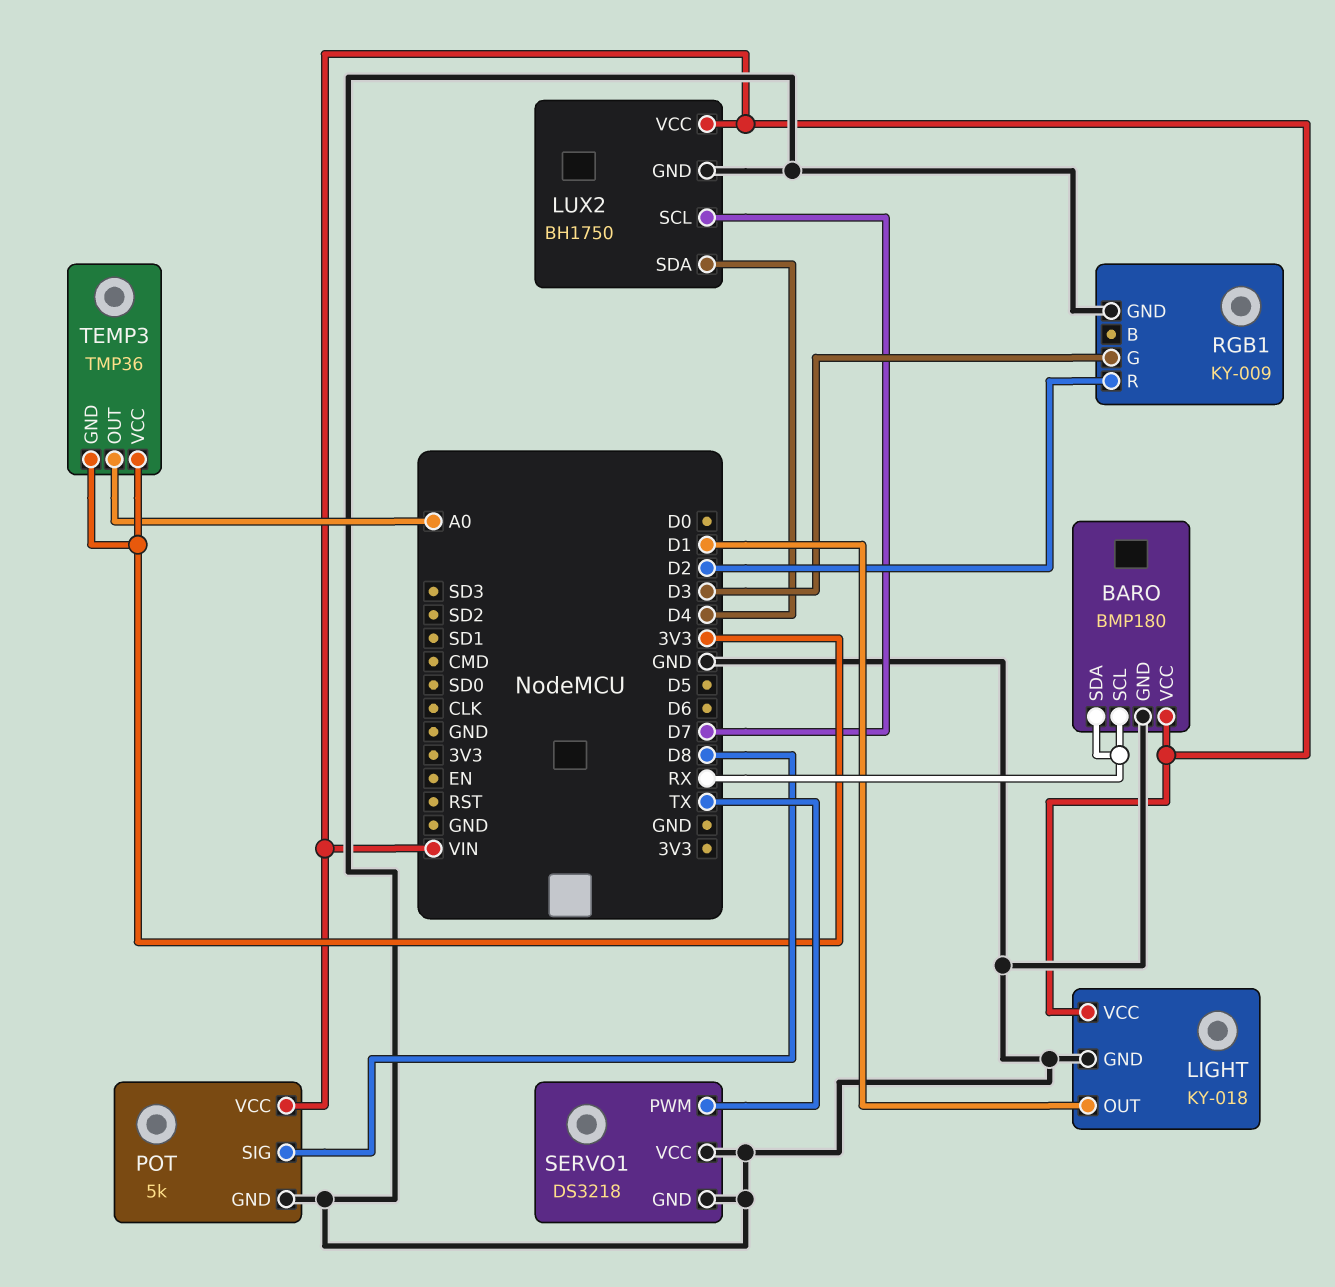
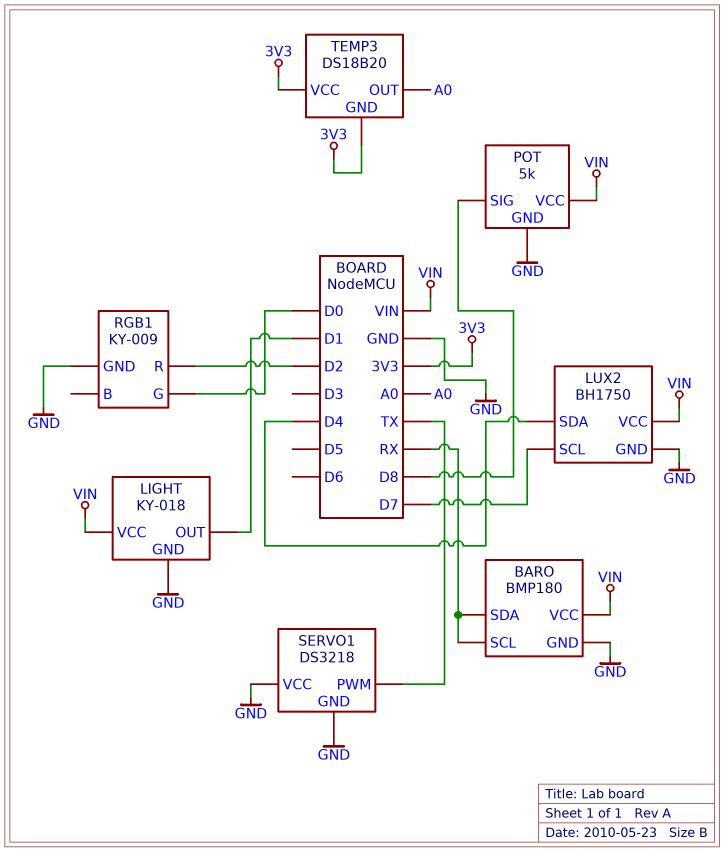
RGB1 pin G: D3 -> D0
TEMP3: TMP36 -> DS18B20

